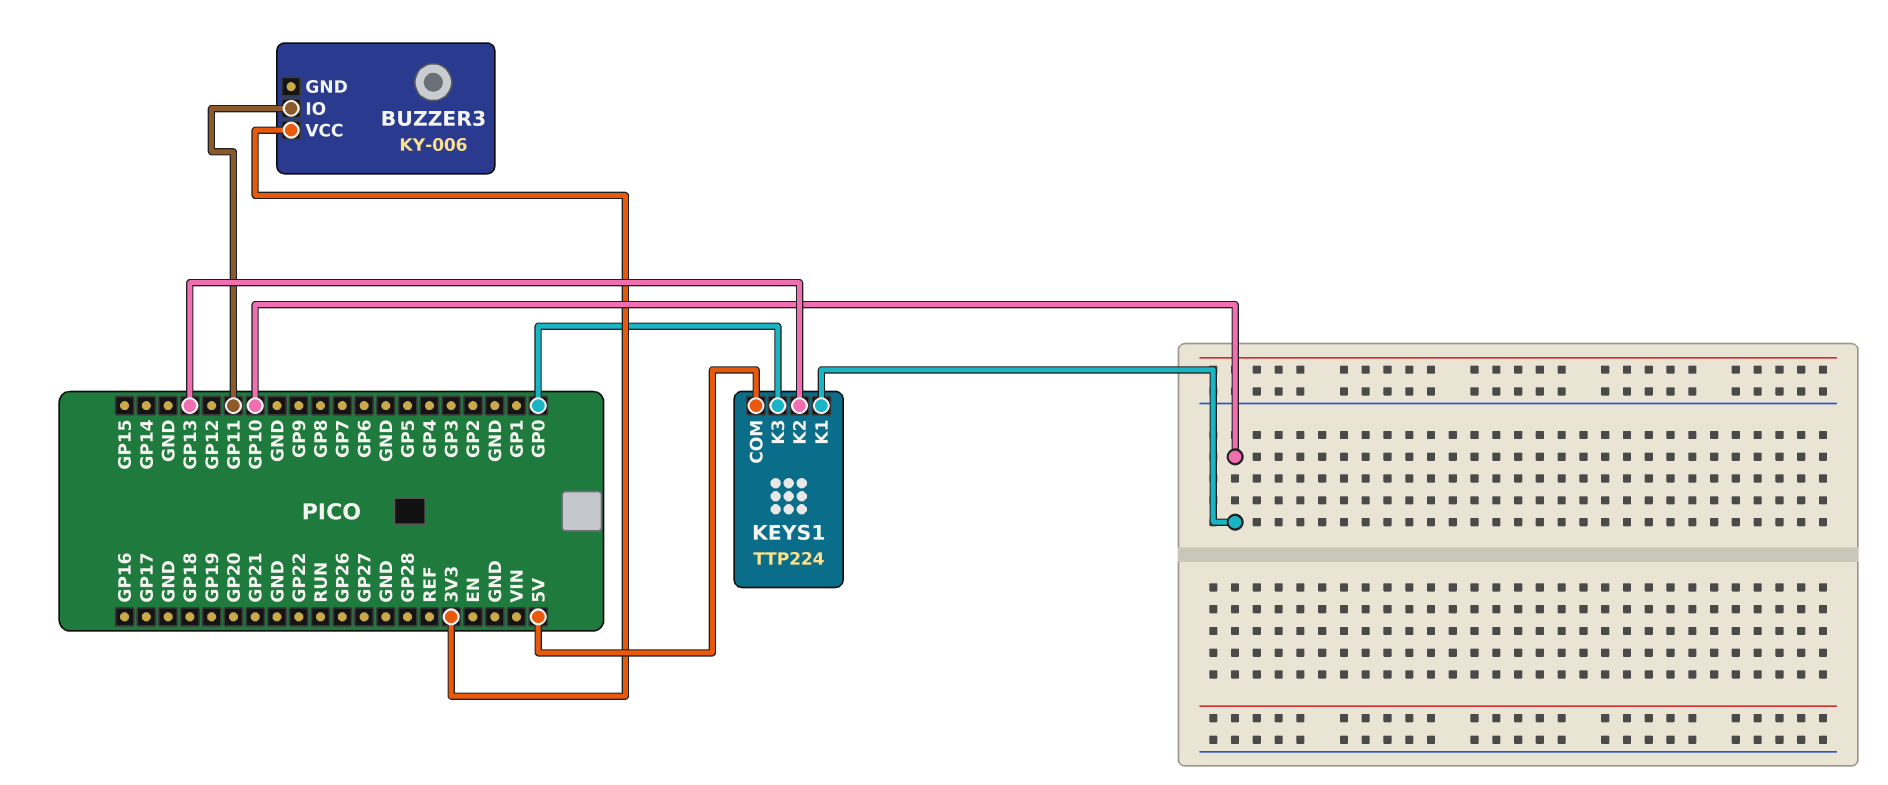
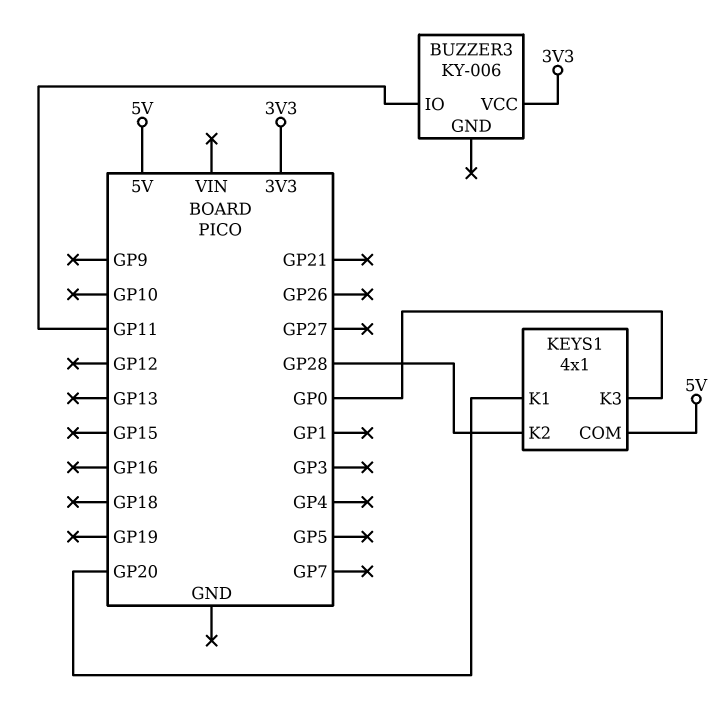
KEYS1: TTP224 -> 4x1
KEYS1 pin K1: GP10 -> GP20
KEYS1 pin K2: GP13 -> GP28

